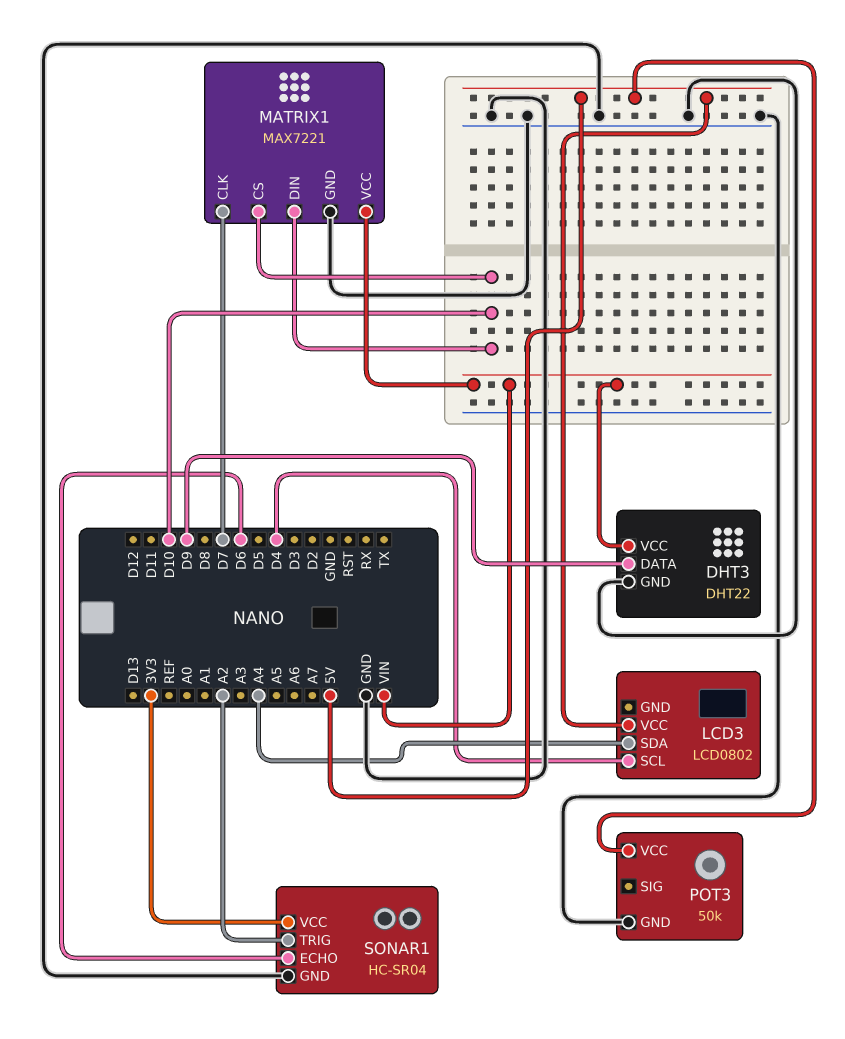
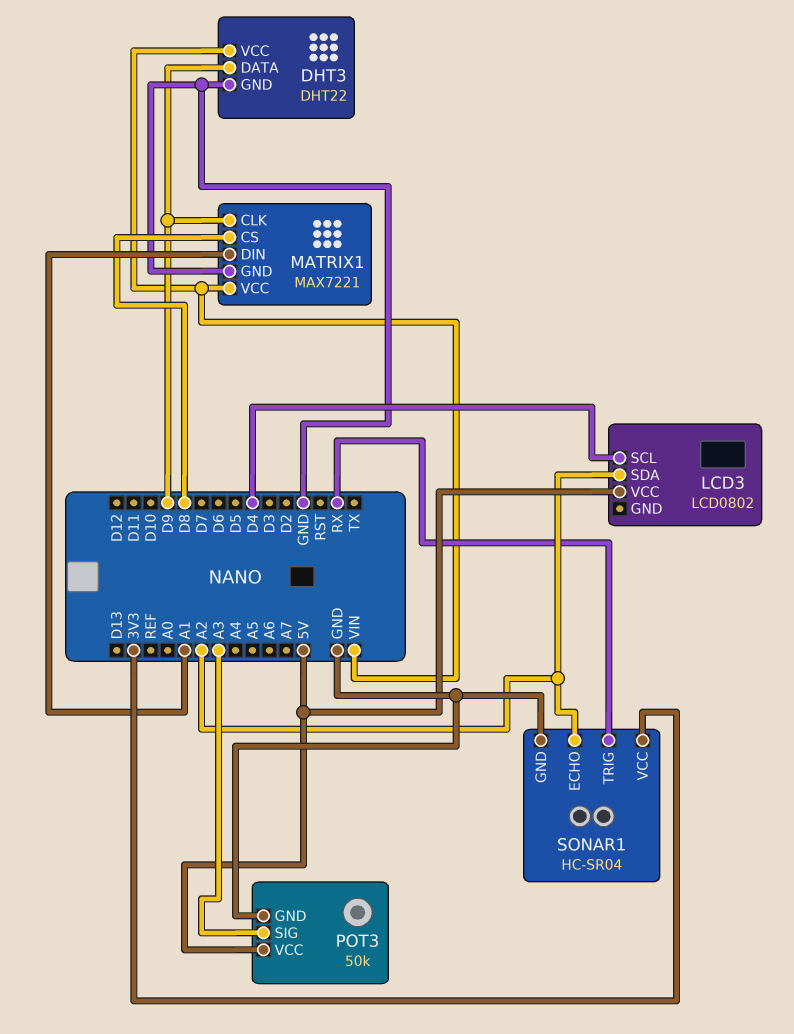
LCD3 pin SDA: A4 -> A2
MATRIX1 pin CLK: D7 -> D9
MATRIX1 pin CS: D10 -> D8
MATRIX1 pin DIN: D10 -> A1
POT3 pin SIG: none -> A3
SONAR1 pin ECHO: D6 -> A2
SONAR1 pin TRIG: A2 -> RX

